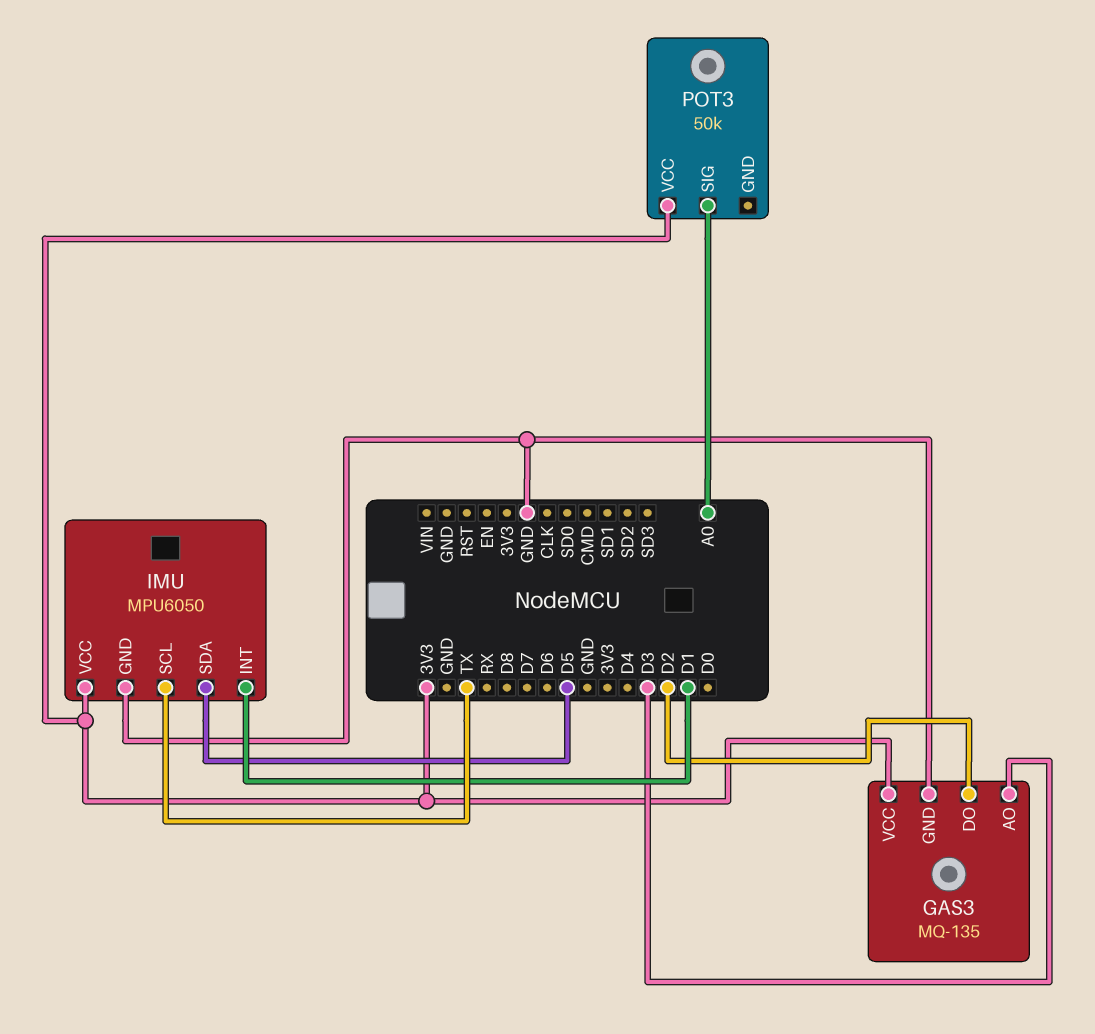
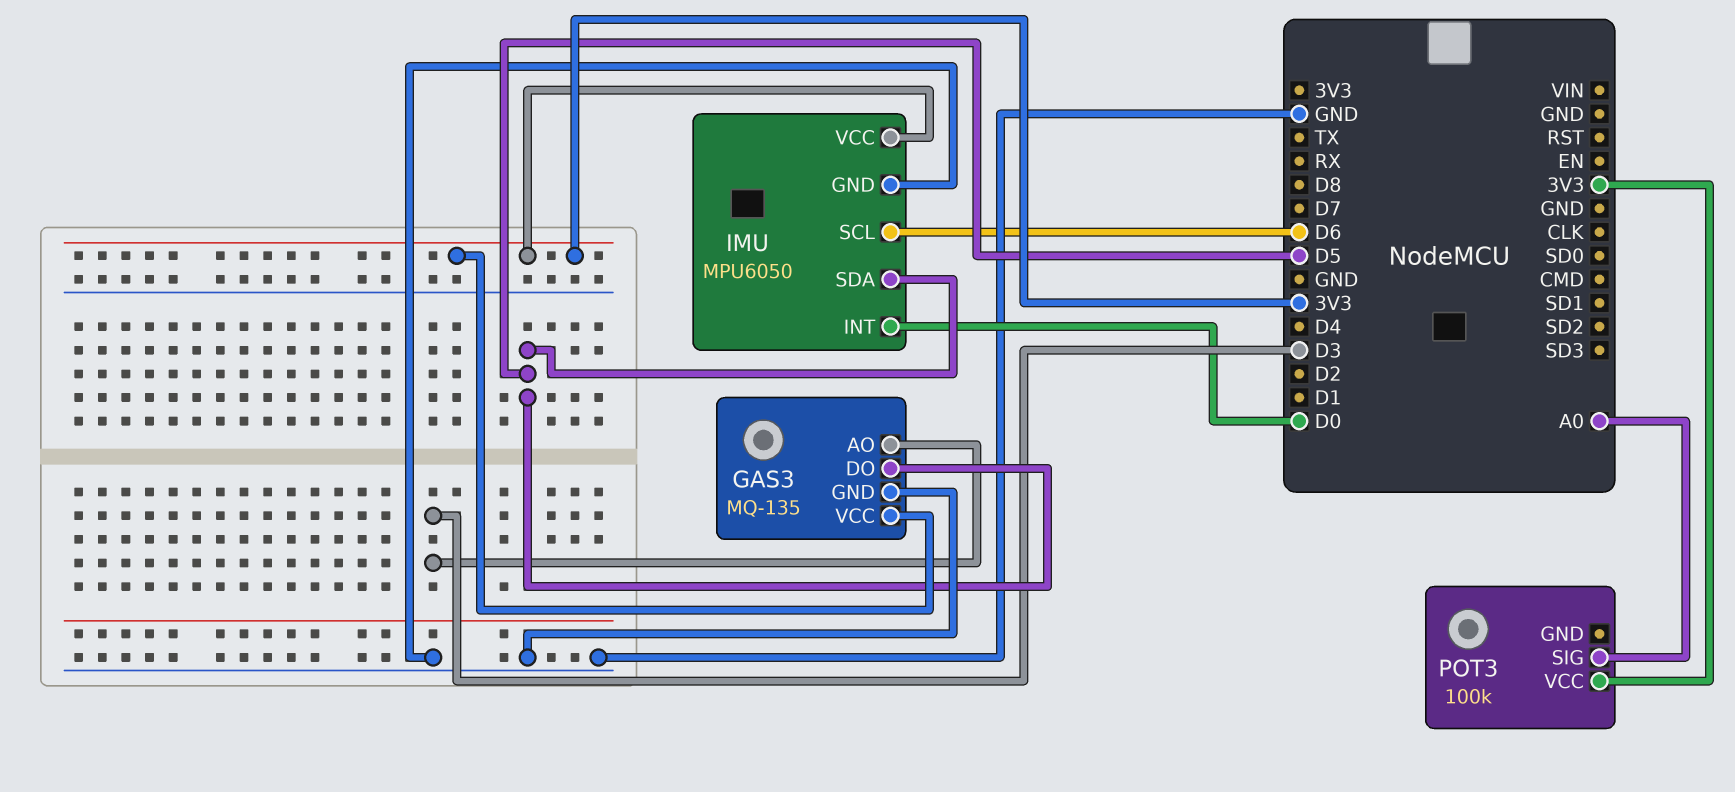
GAS3 pin DO: D2 -> D5
IMU pin INT: D1 -> D0
IMU pin SCL: TX -> D6
POT3: 50k -> 100k

